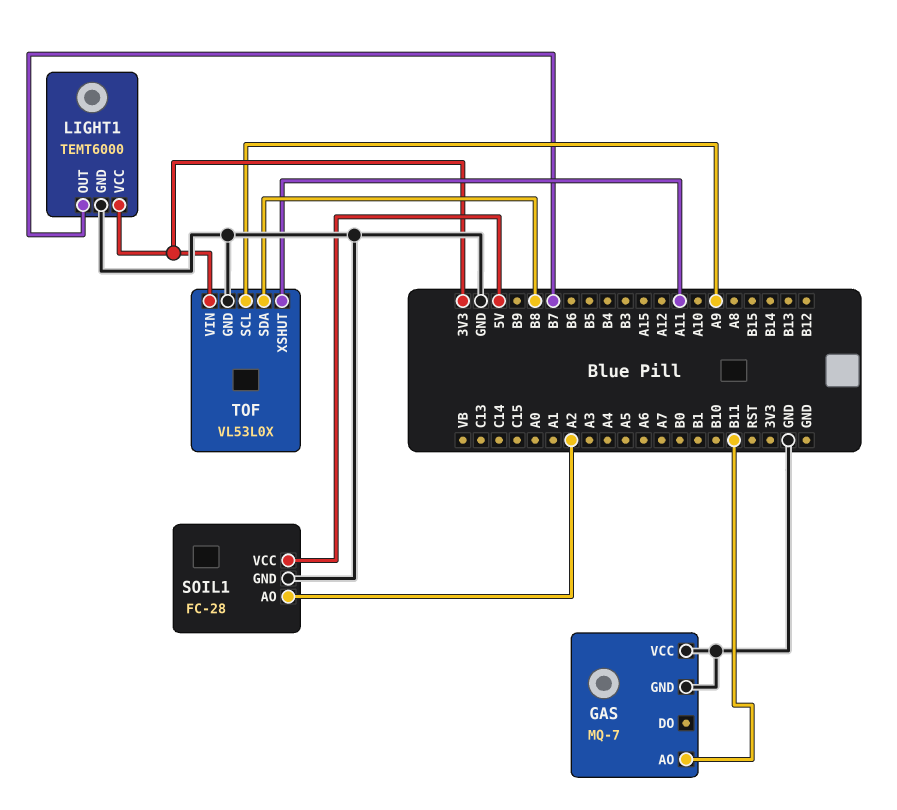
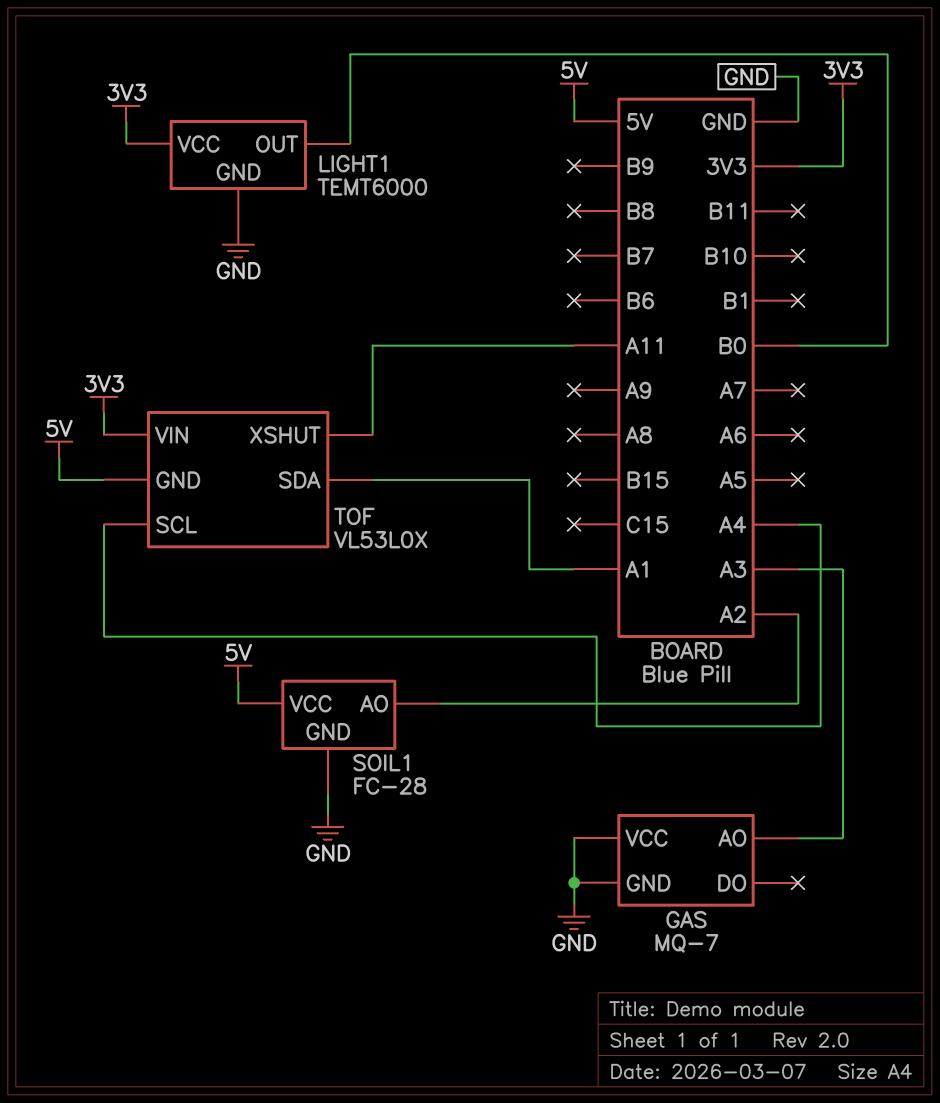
GAS pin AO: B11 -> A3
LIGHT1 pin OUT: B7 -> B0
TOF pin GND: GND -> 5V
TOF pin SCL: A9 -> A4
TOF pin SDA: B8 -> A1

